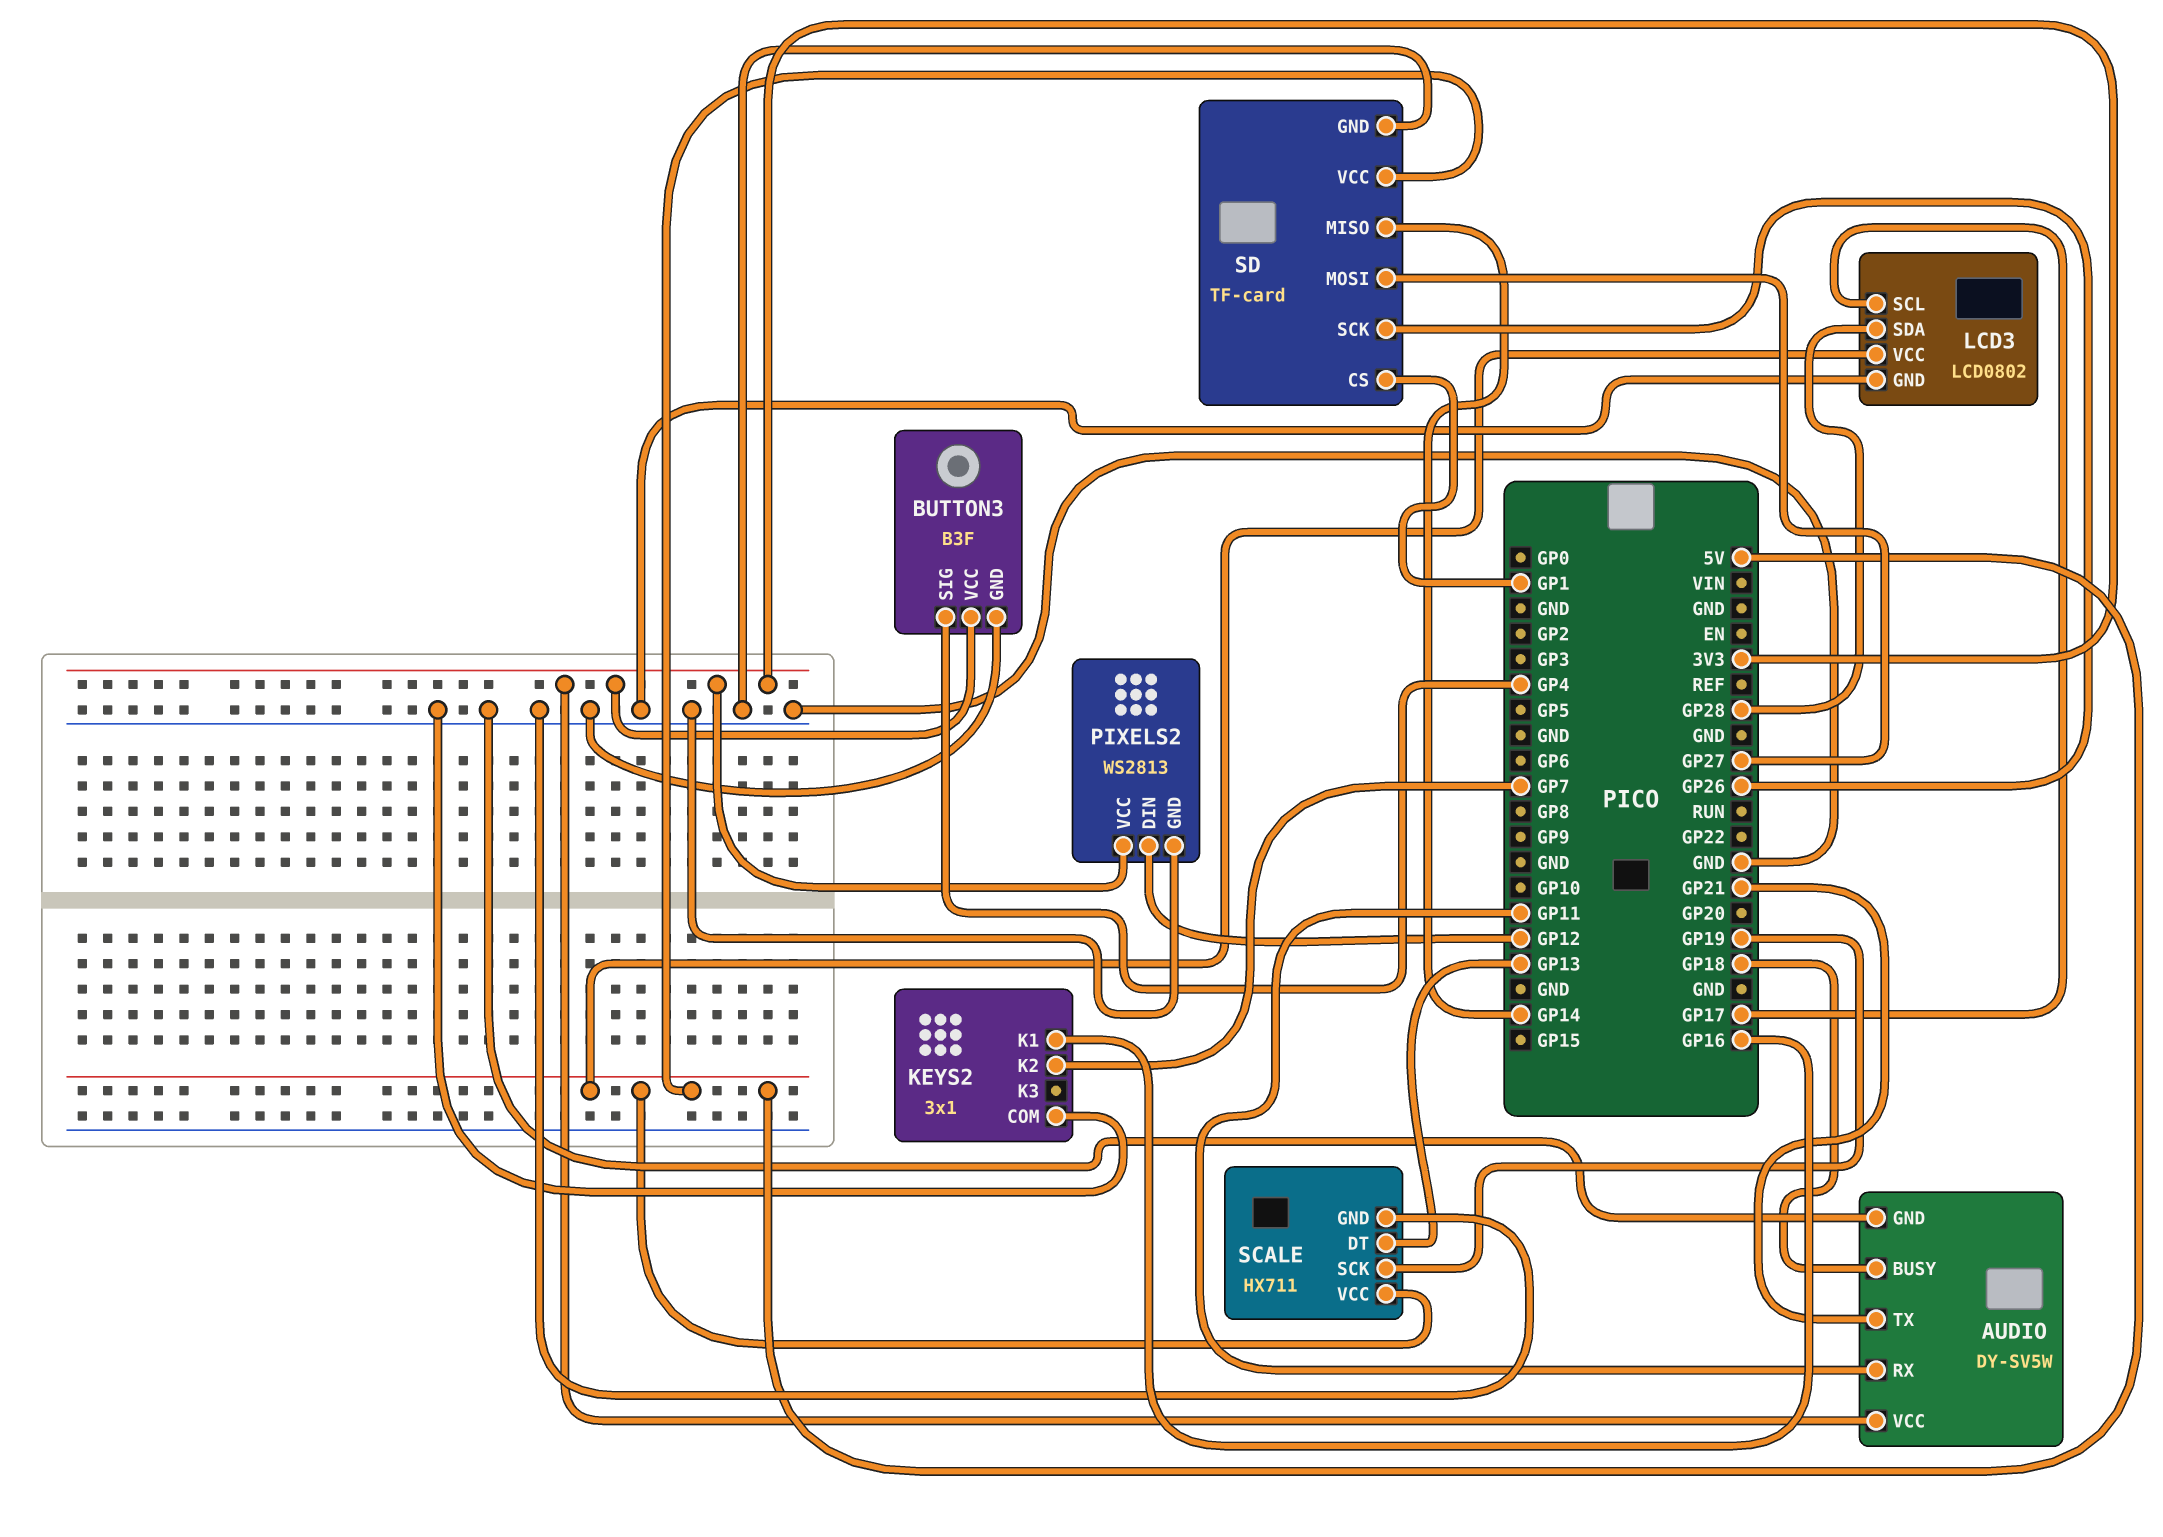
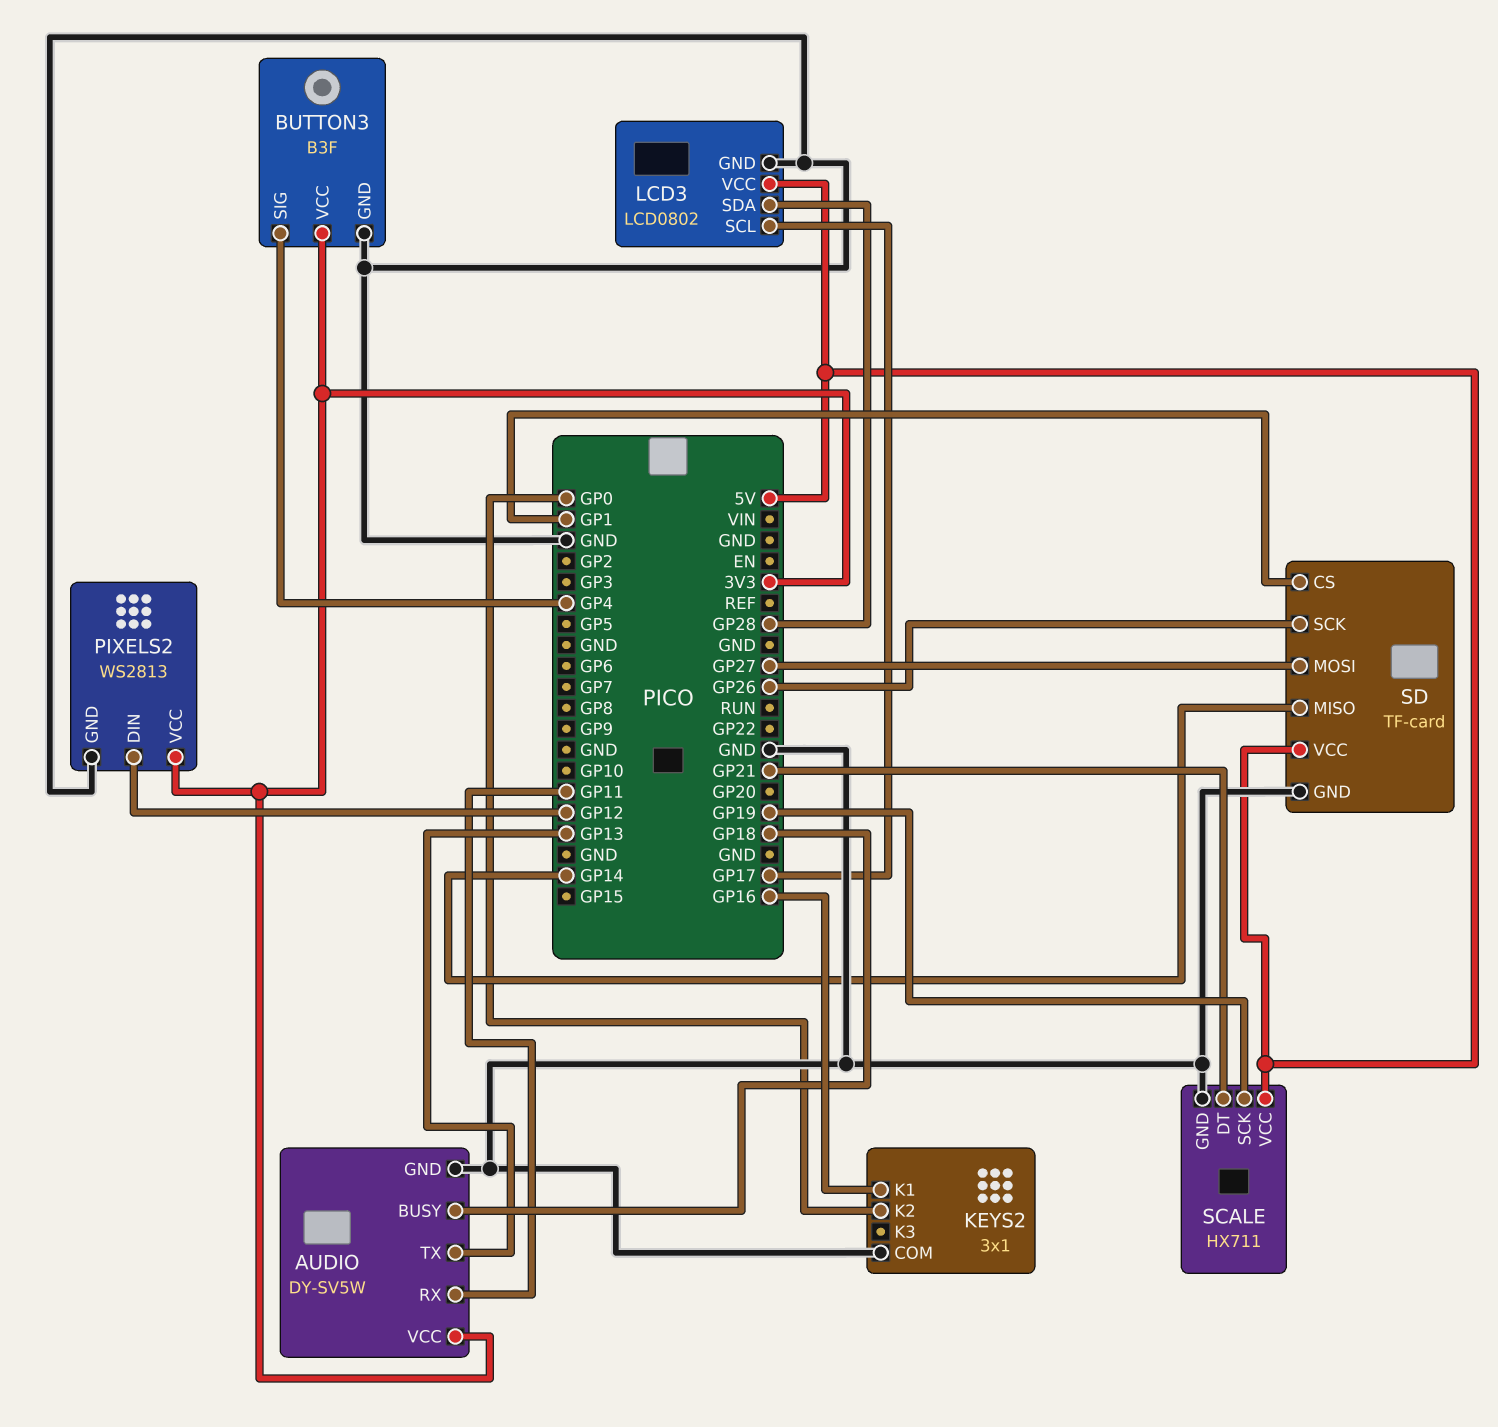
AUDIO pin TX: GP21 -> GP13
KEYS2 pin K2: GP7 -> GP0
SCALE pin DT: GP13 -> GP21

